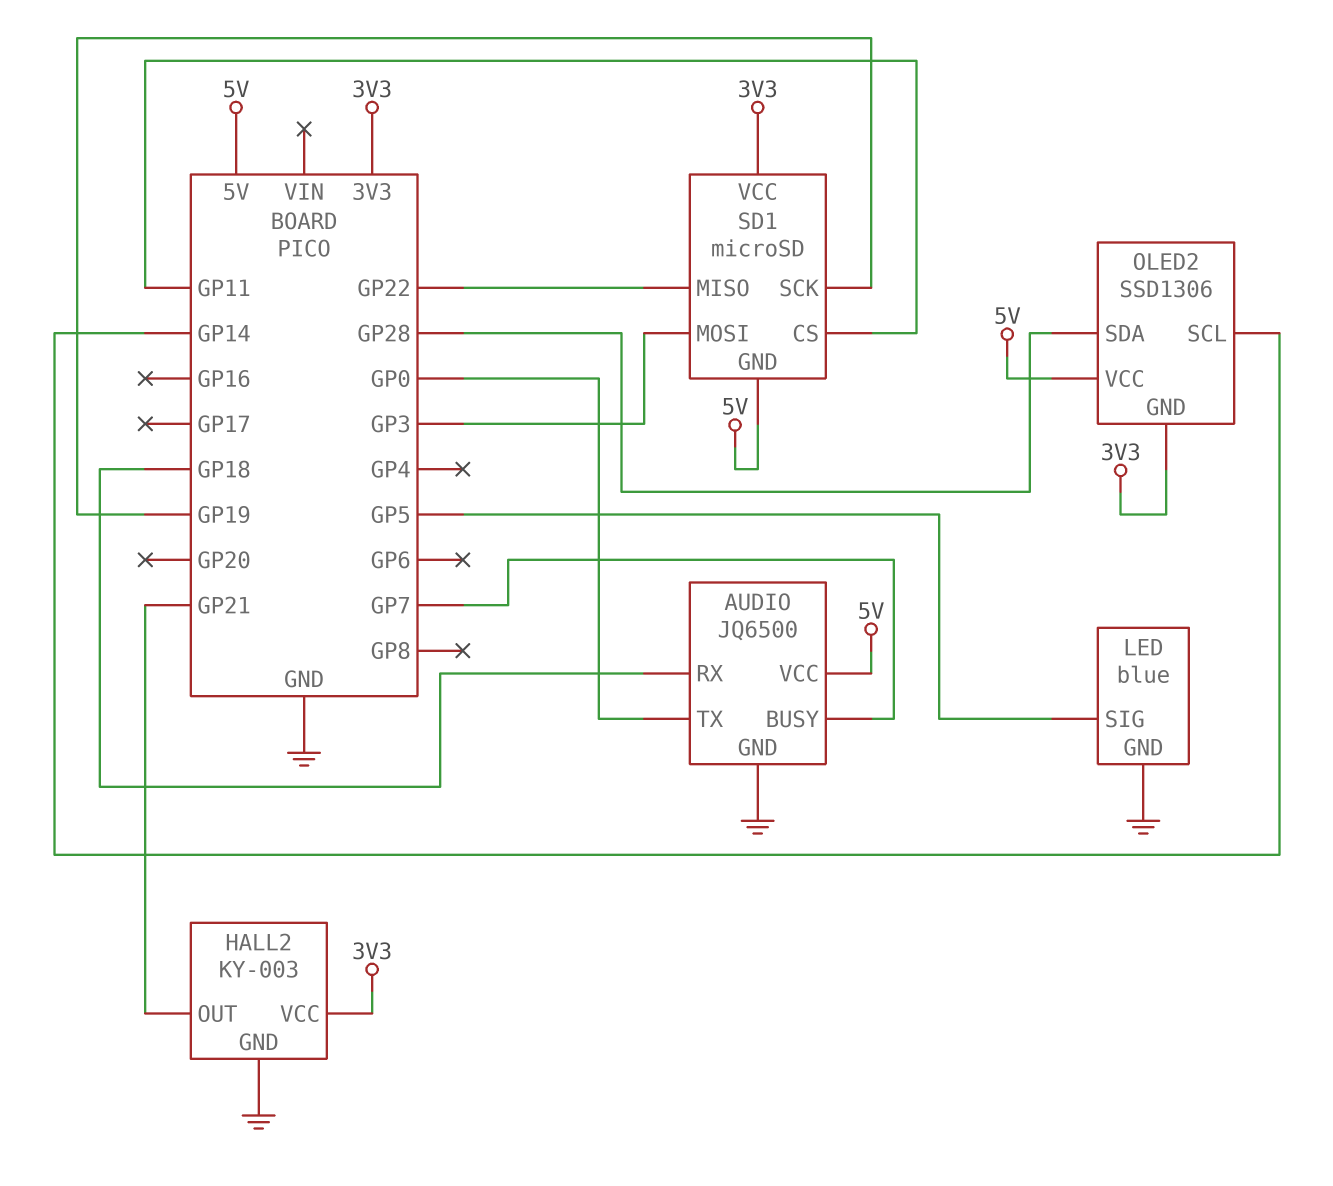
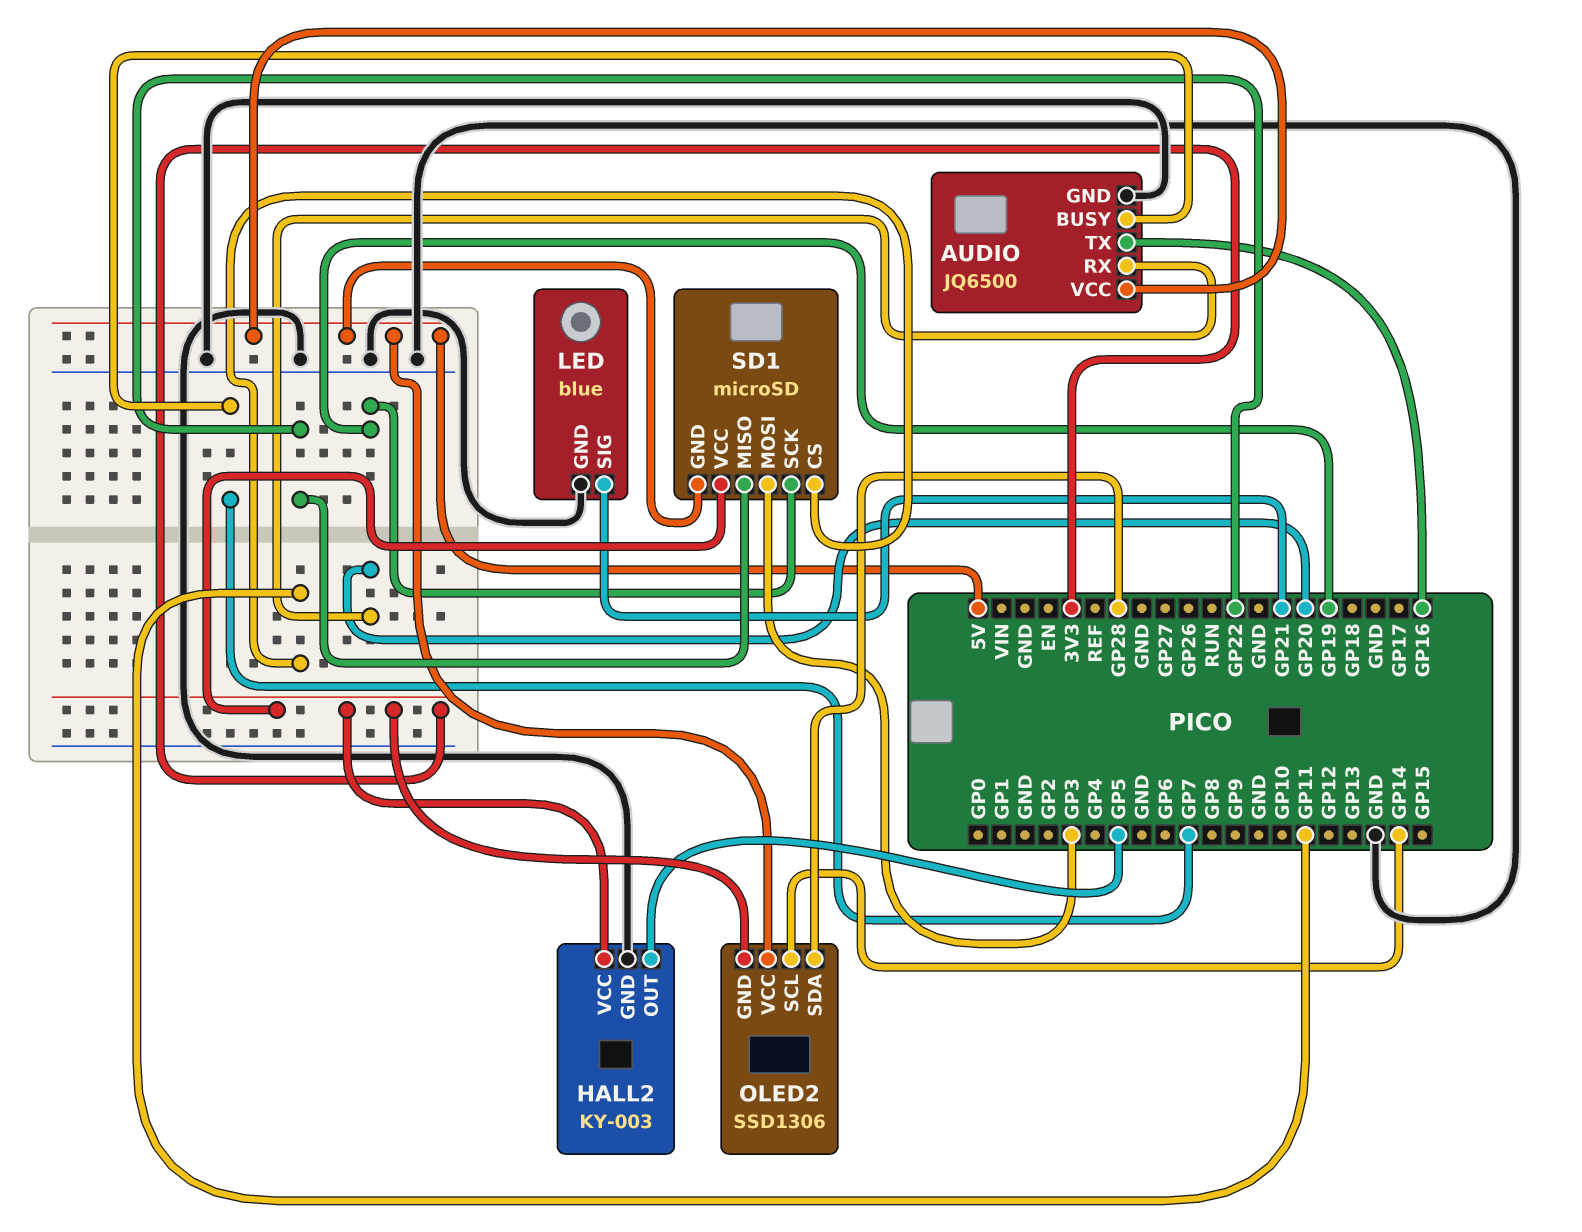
AUDIO pin RX: GP18 -> GP20
AUDIO pin TX: GP0 -> GP16
HALL2 pin OUT: GP21 -> GP5
LED pin SIG: GP5 -> GP21

